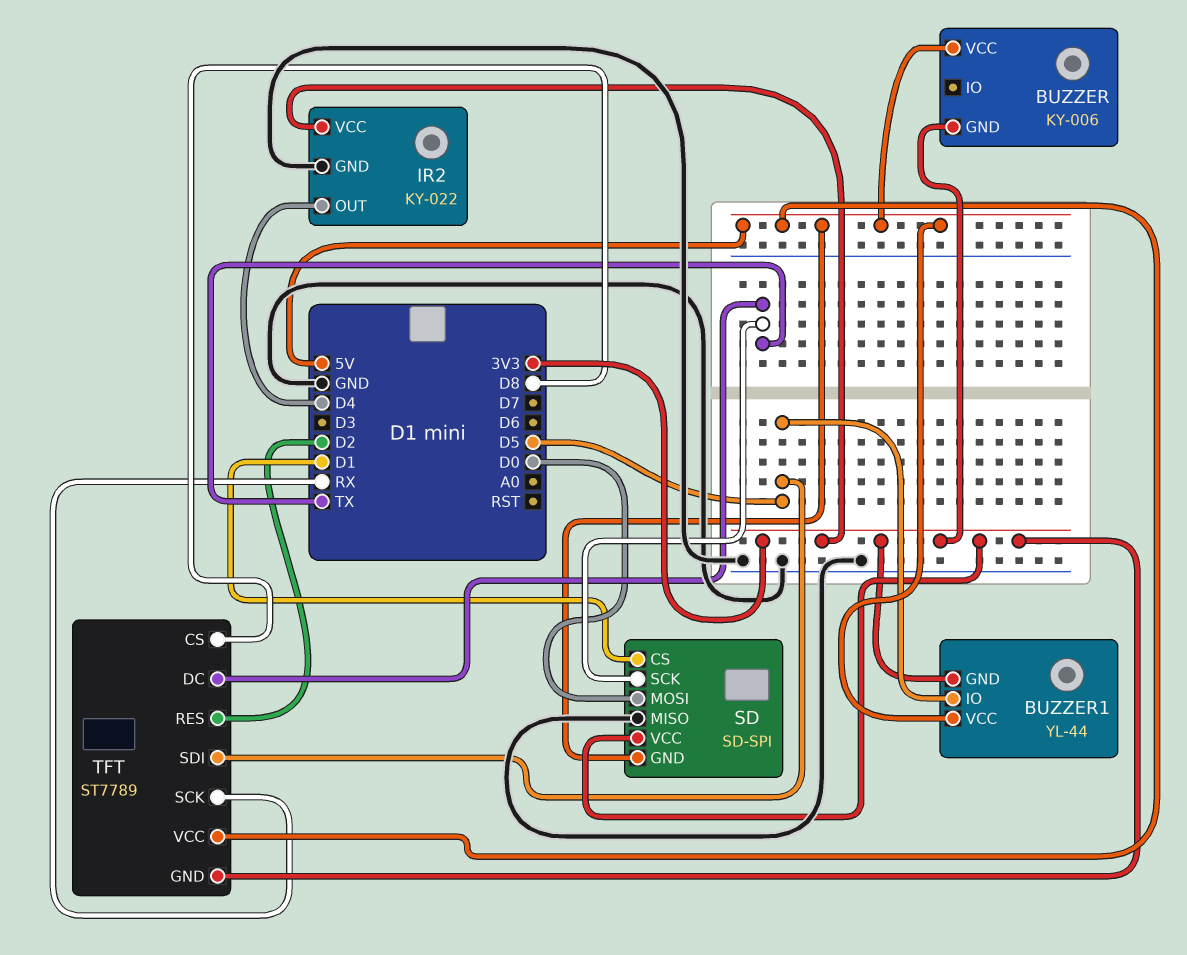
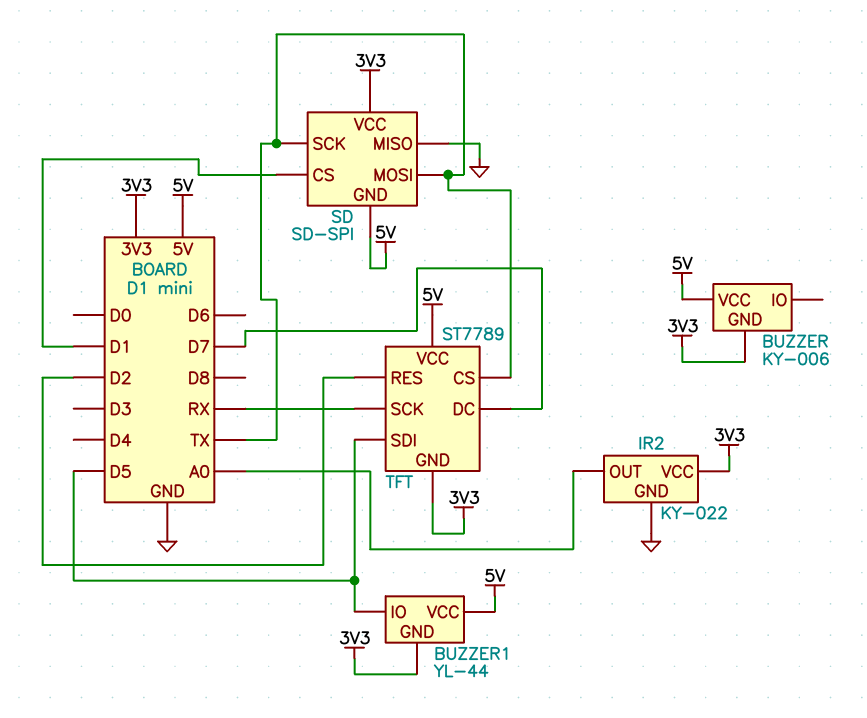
IR2 pin OUT: D4 -> A0
SD pin MOSI: D0 -> TX
TFT pin CS: D8 -> TX
TFT pin DC: TX -> D7

